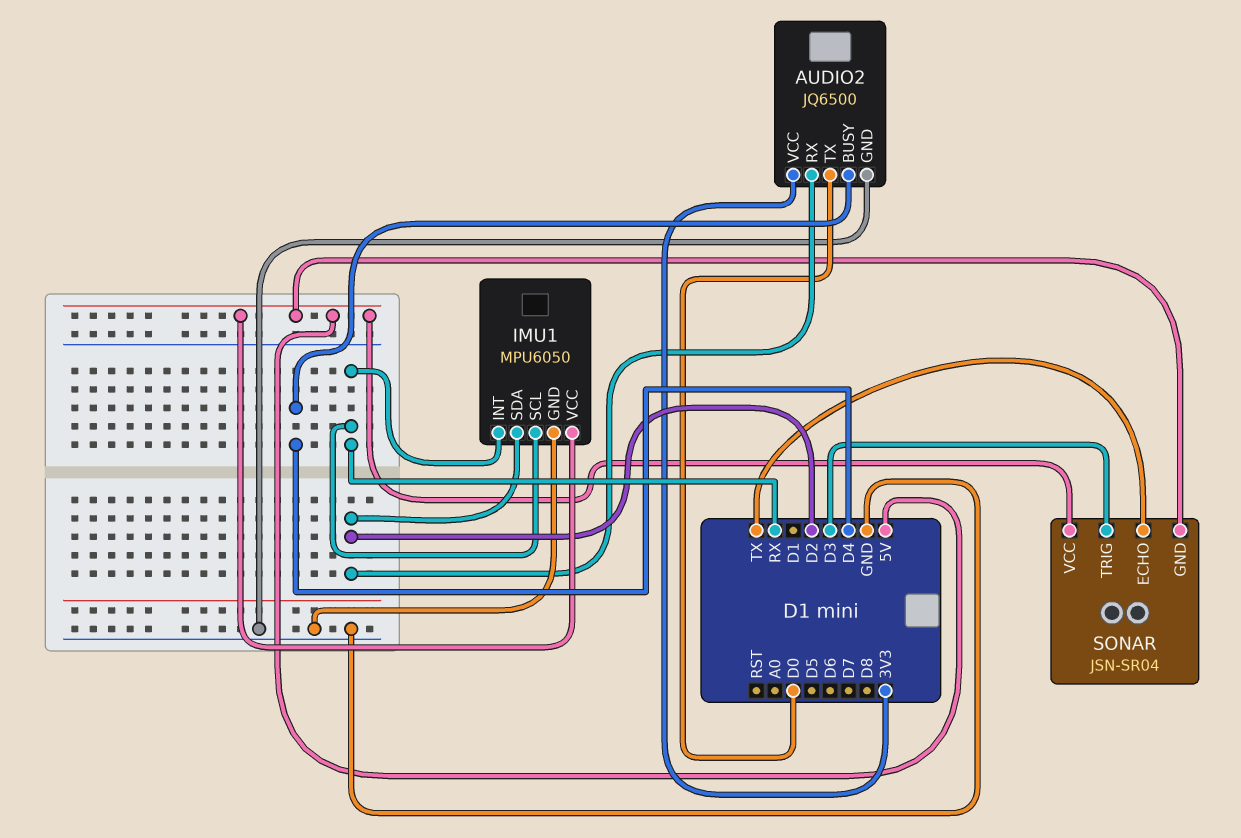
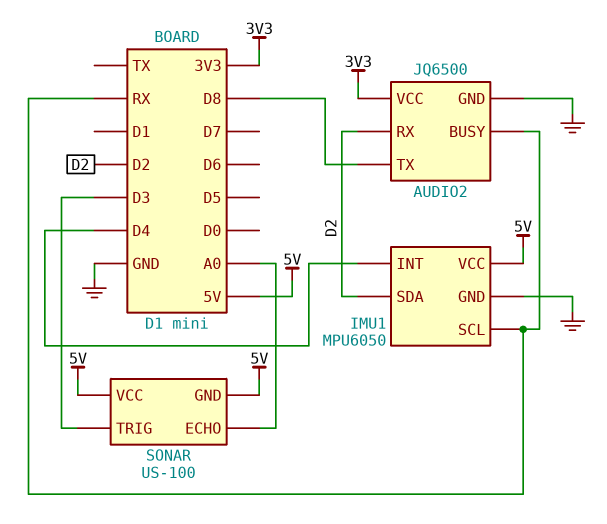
AUDIO2 pin BUSY: D4 -> RX
AUDIO2 pin TX: D0 -> D8
IMU1 pin INT: RX -> D4
SONAR: JSN-SR04 -> US-100
SONAR pin ECHO: TX -> A0

